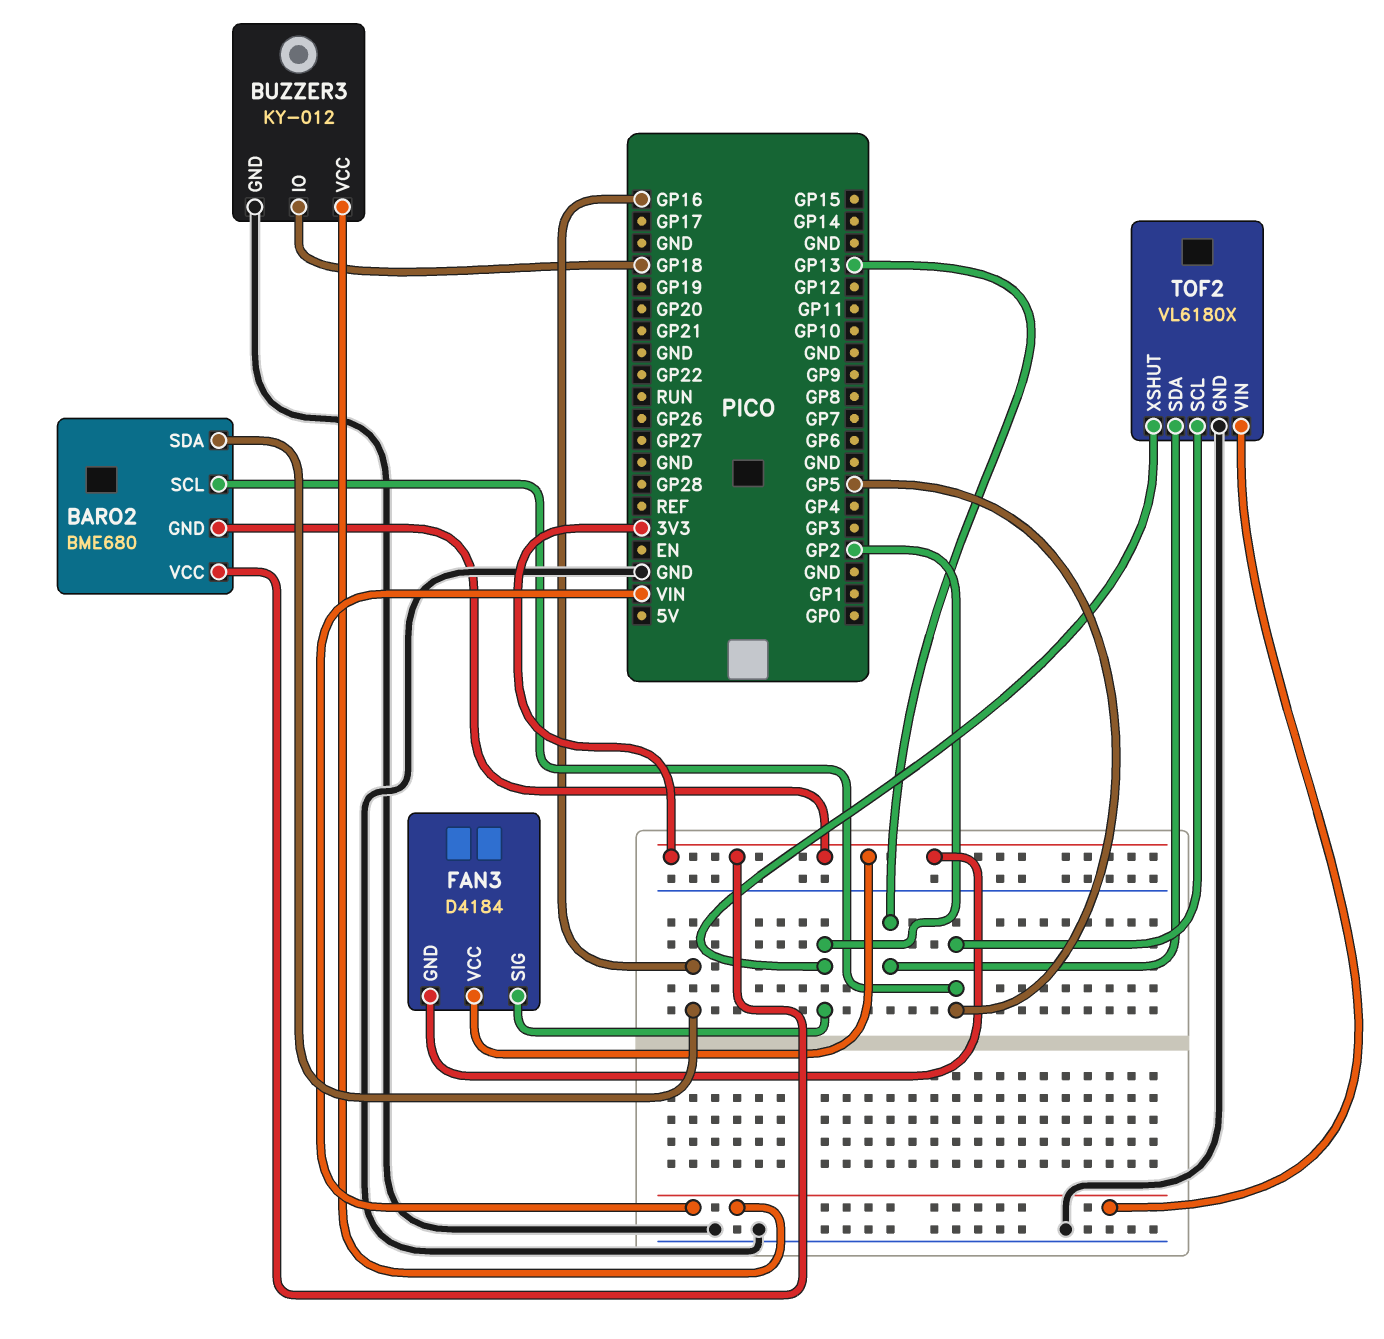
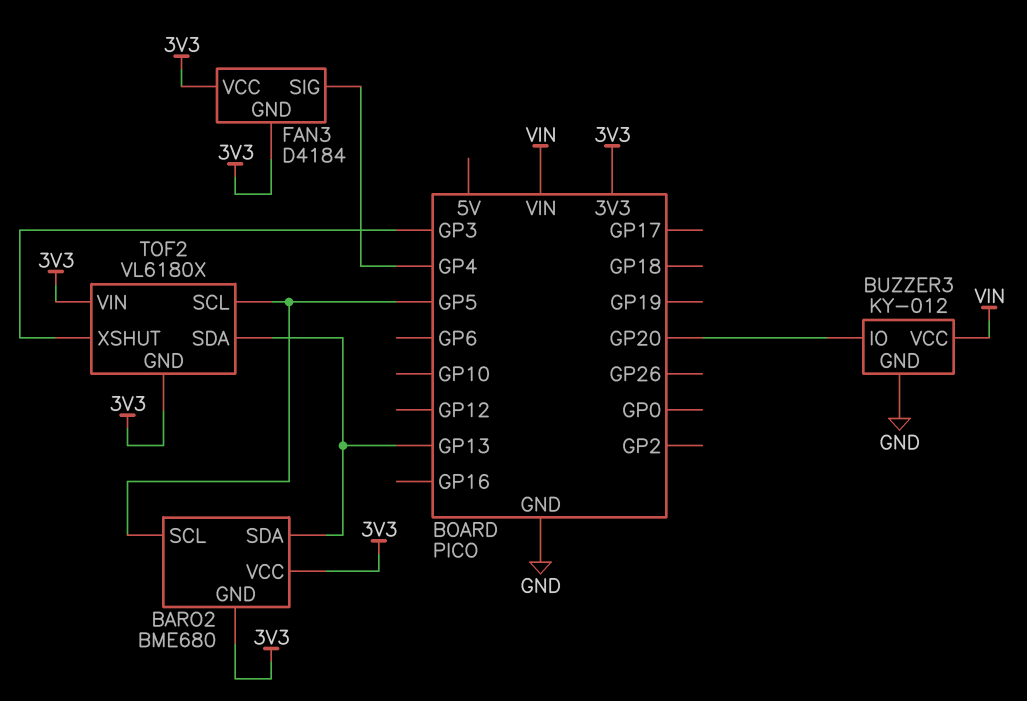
BARO2 pin SDA: GP16 -> GP13
BUZZER3 pin IO: GP18 -> GP20
FAN3 pin SIG: GP2 -> GP4
TOF2 pin GND: GND -> 3V3
TOF2 pin VIN: VIN -> 3V3
TOF2 pin XSHUT: GP2 -> GP3

